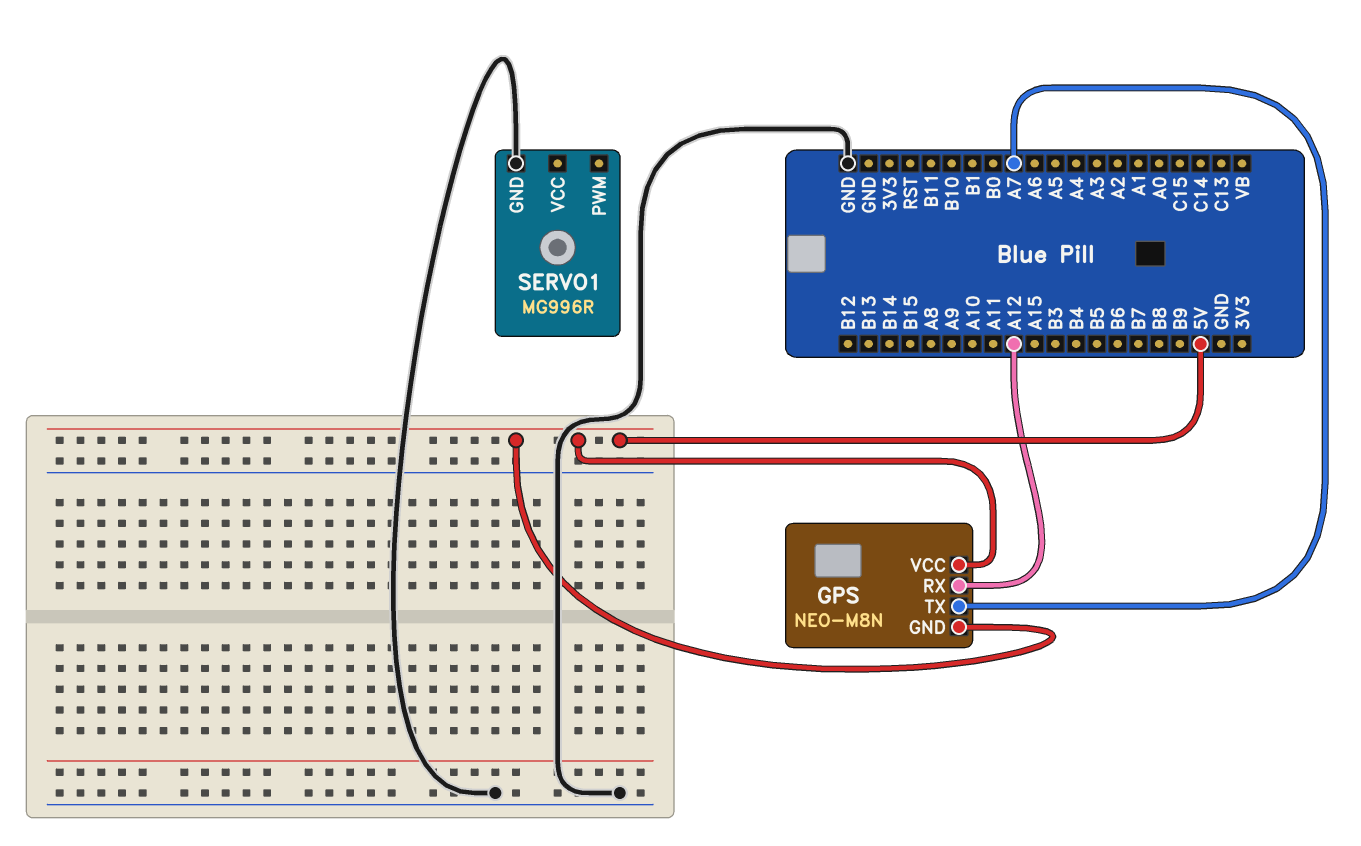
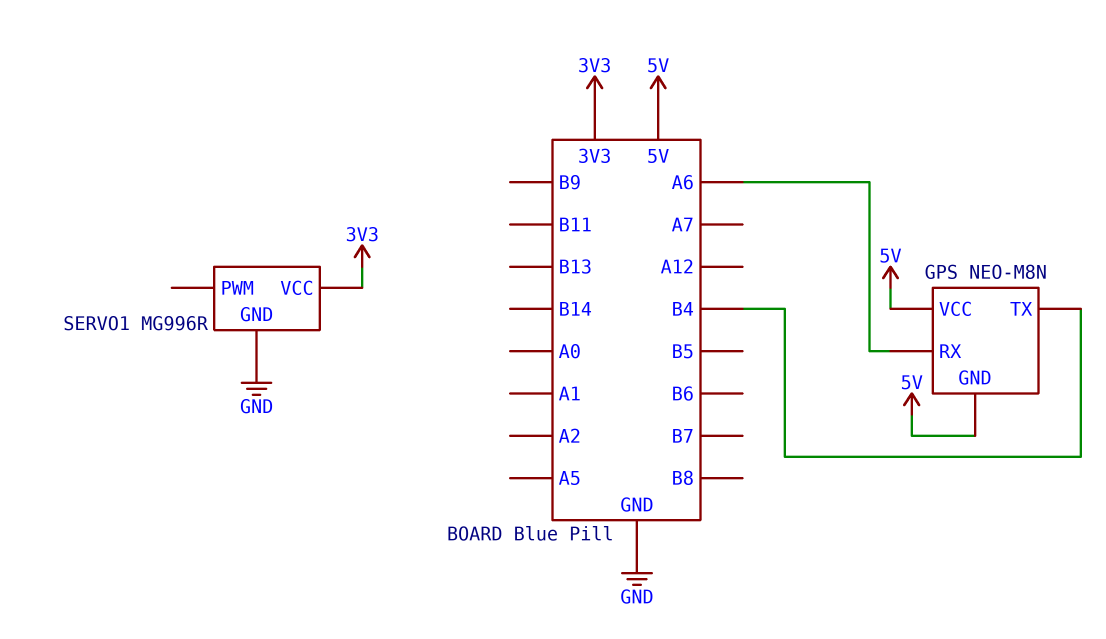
GPS pin RX: A12 -> A6
GPS pin TX: A7 -> B4
SERVO1 pin VCC: none -> 3V3

